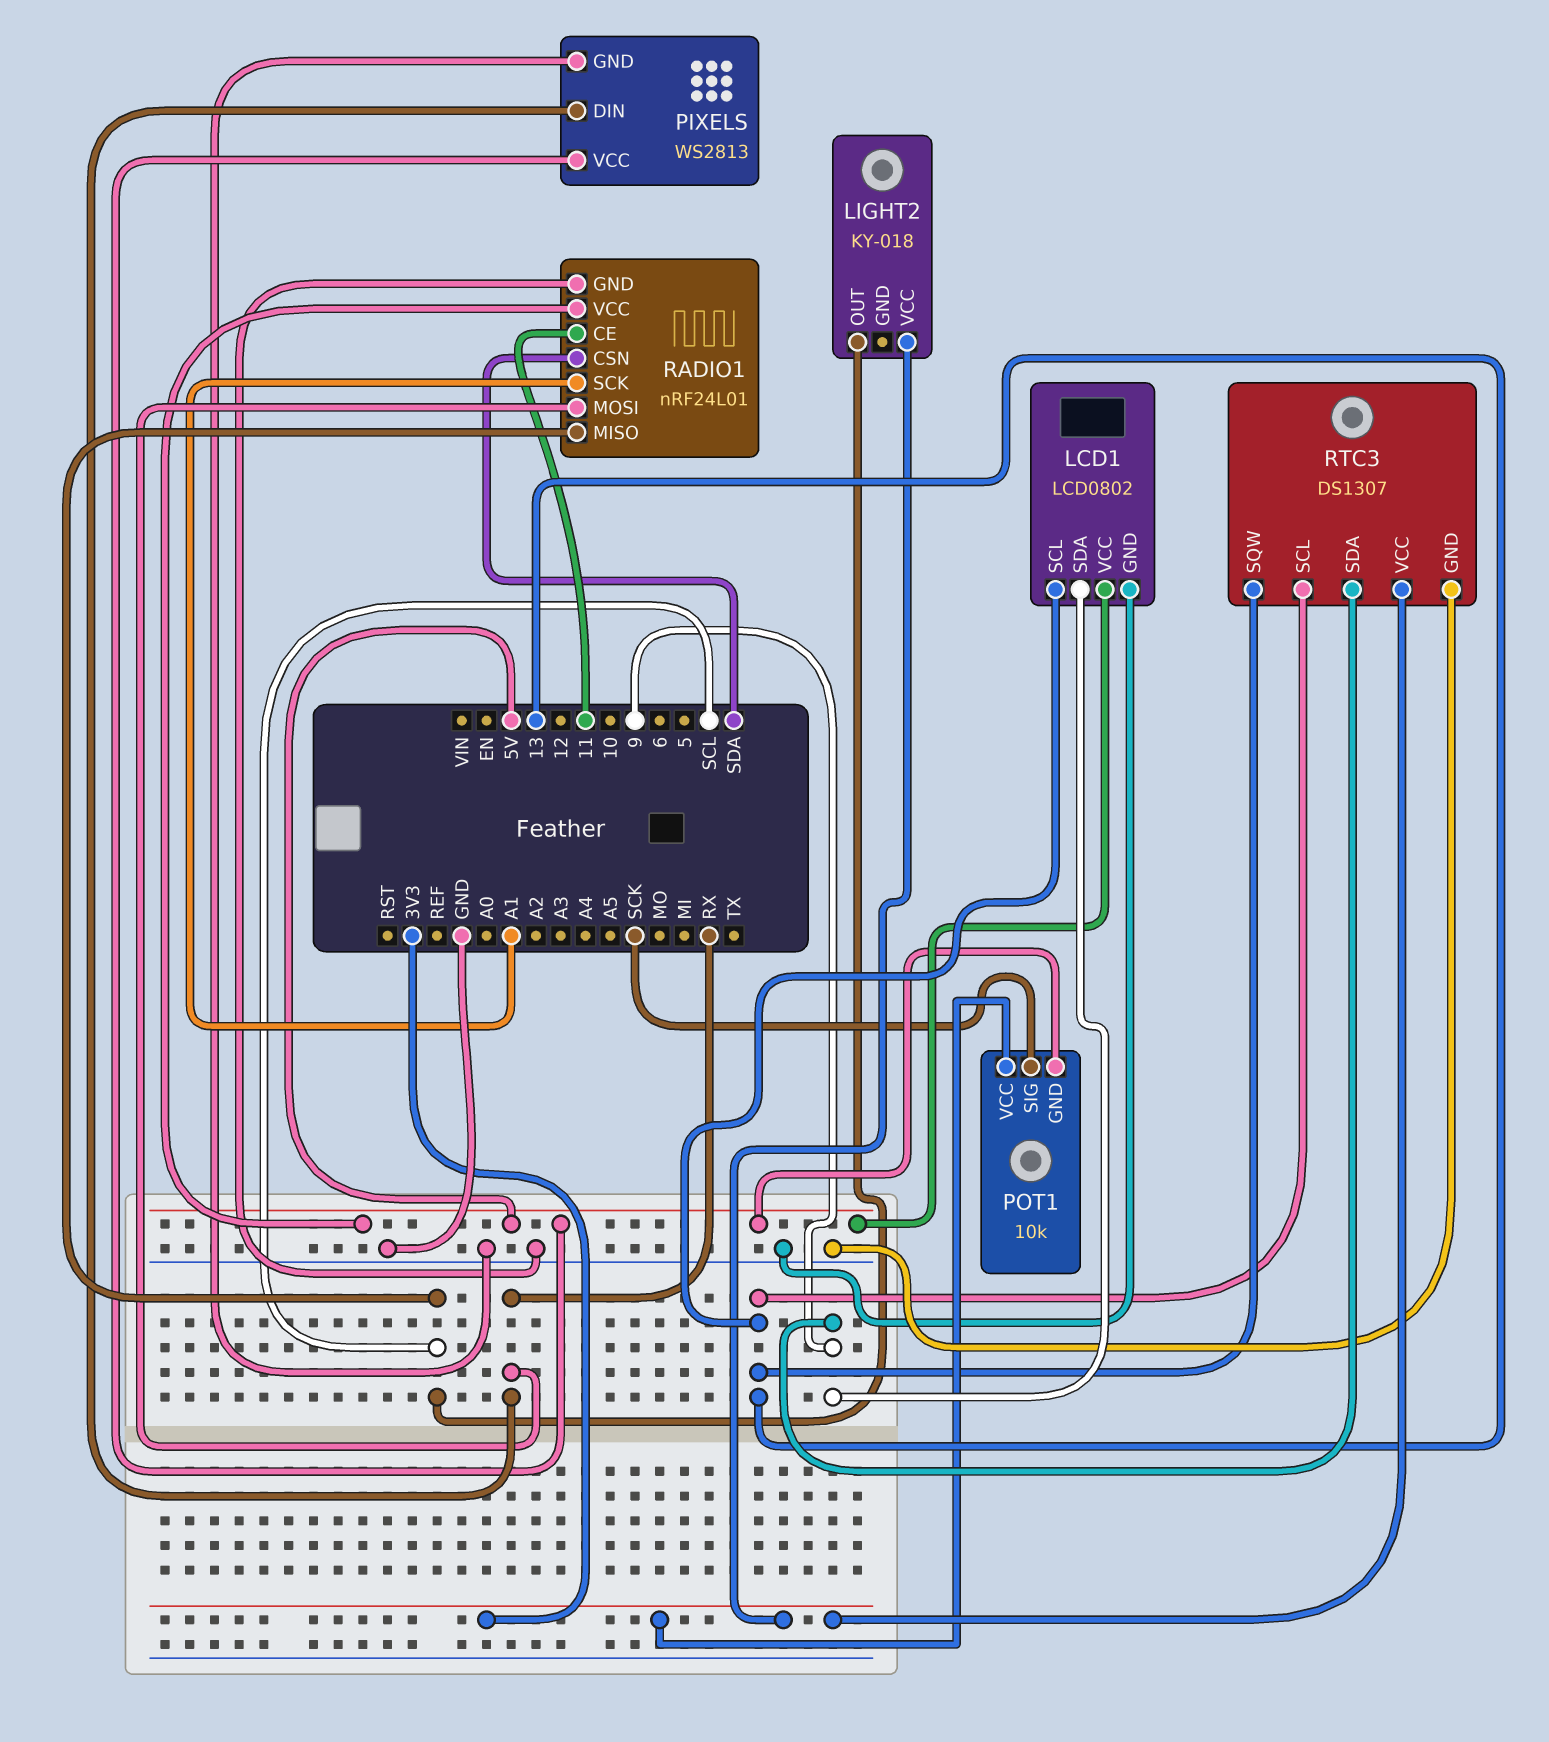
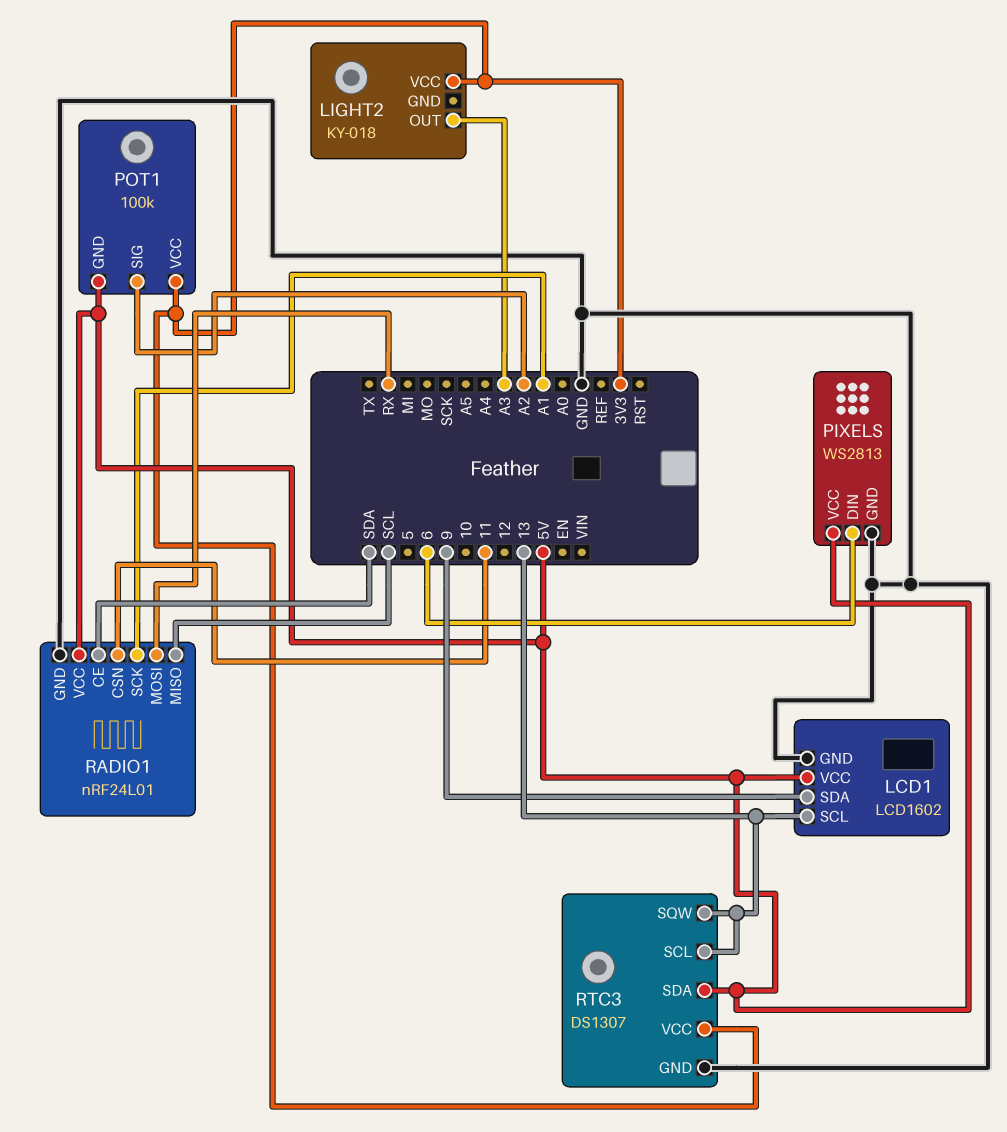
LCD1: LCD0802 -> LCD1602
LIGHT2 pin OUT: SCL -> A3
PIXELS pin DIN: RX -> 6
POT1: 10k -> 100k
POT1 pin SIG: SCK -> A2
RADIO1 pin CE: 11 -> SDA
RADIO1 pin CSN: SDA -> 11
RTC3 pin SDA: 9 -> 5V

